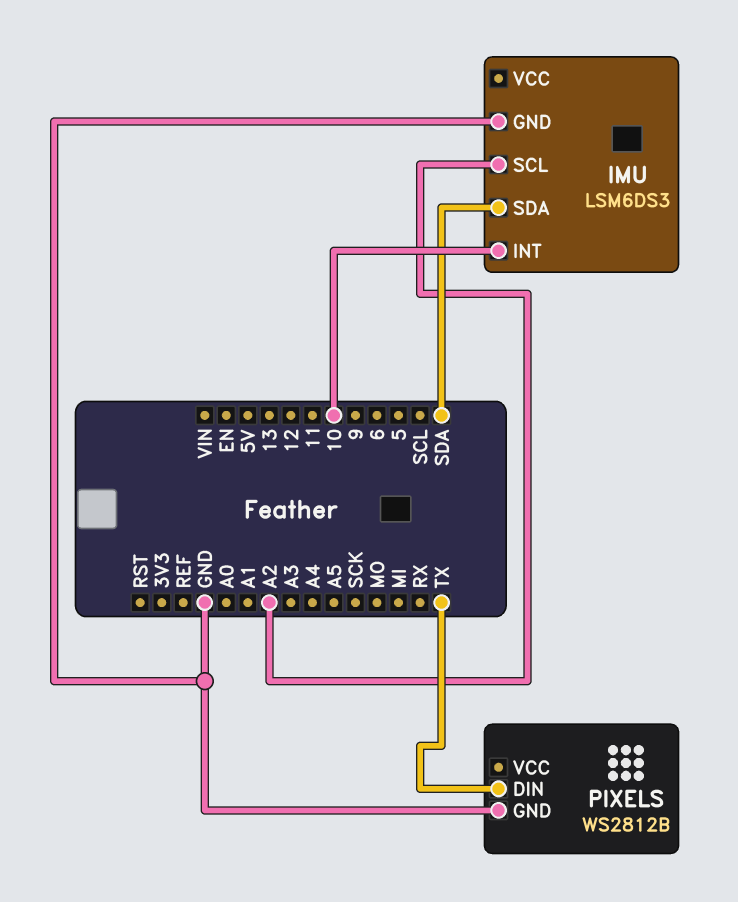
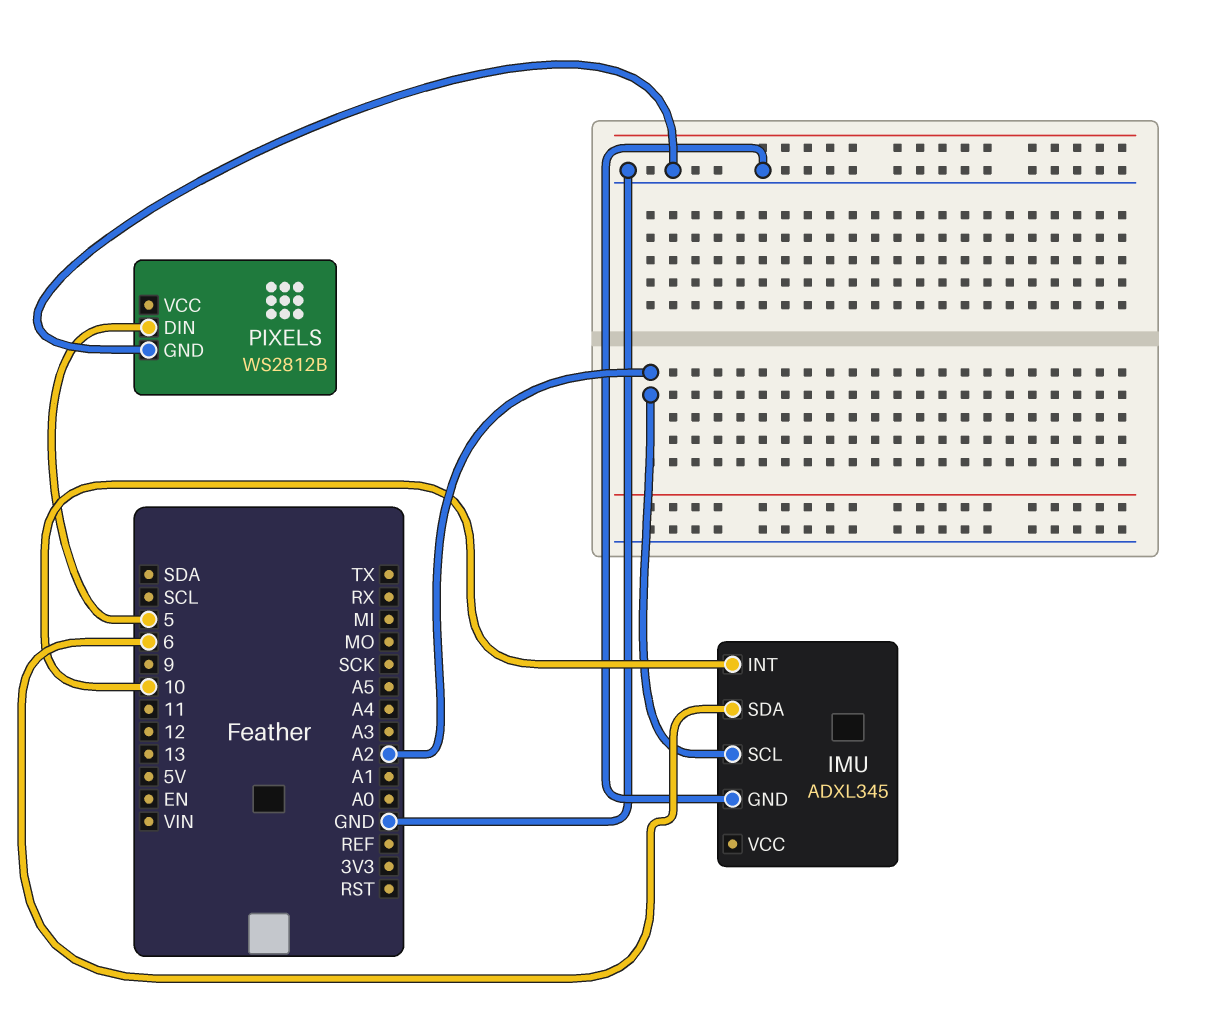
IMU: LSM6DS3 -> ADXL345
IMU pin SDA: SDA -> 6
PIXELS pin DIN: TX -> 5

